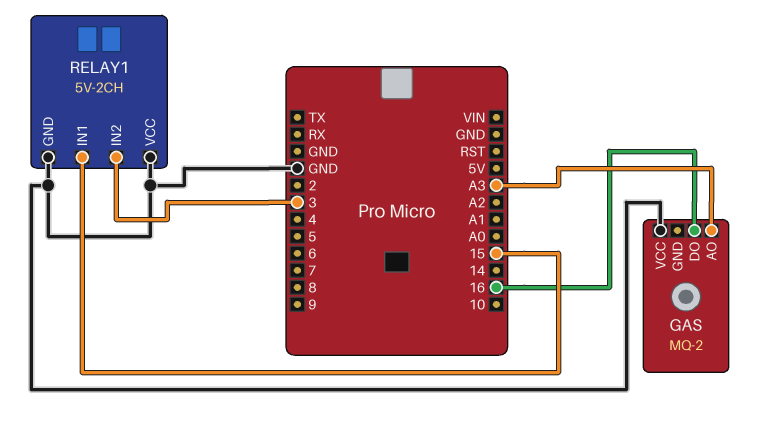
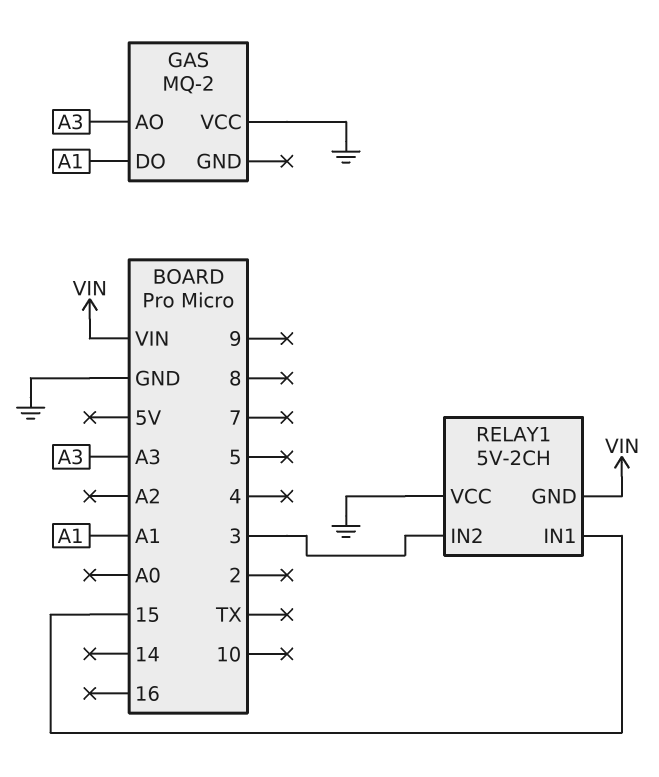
GAS pin DO: 16 -> A1
RELAY1 pin GND: GND -> VIN

